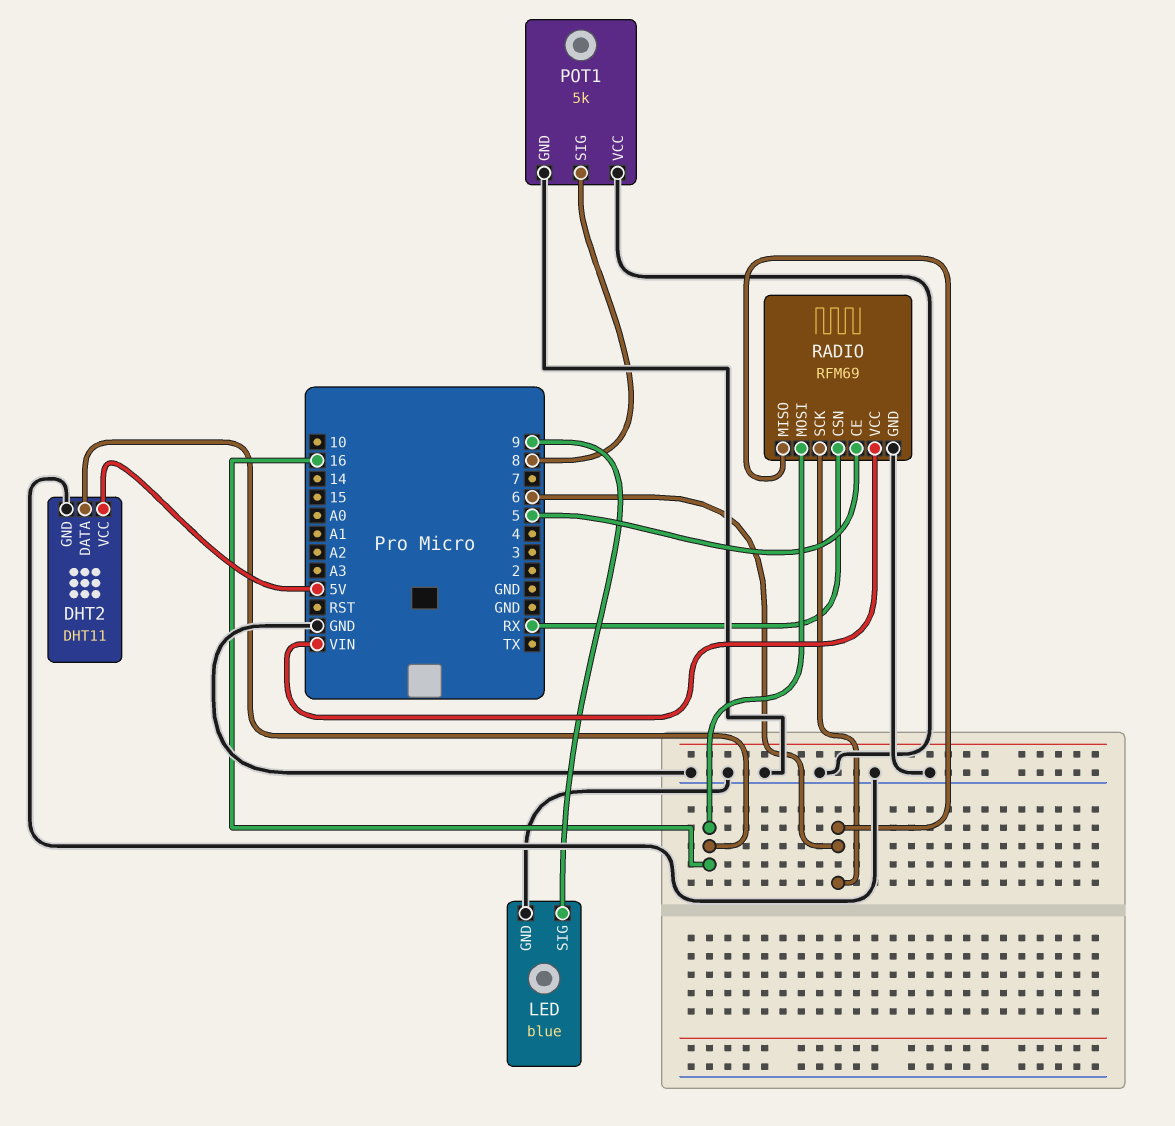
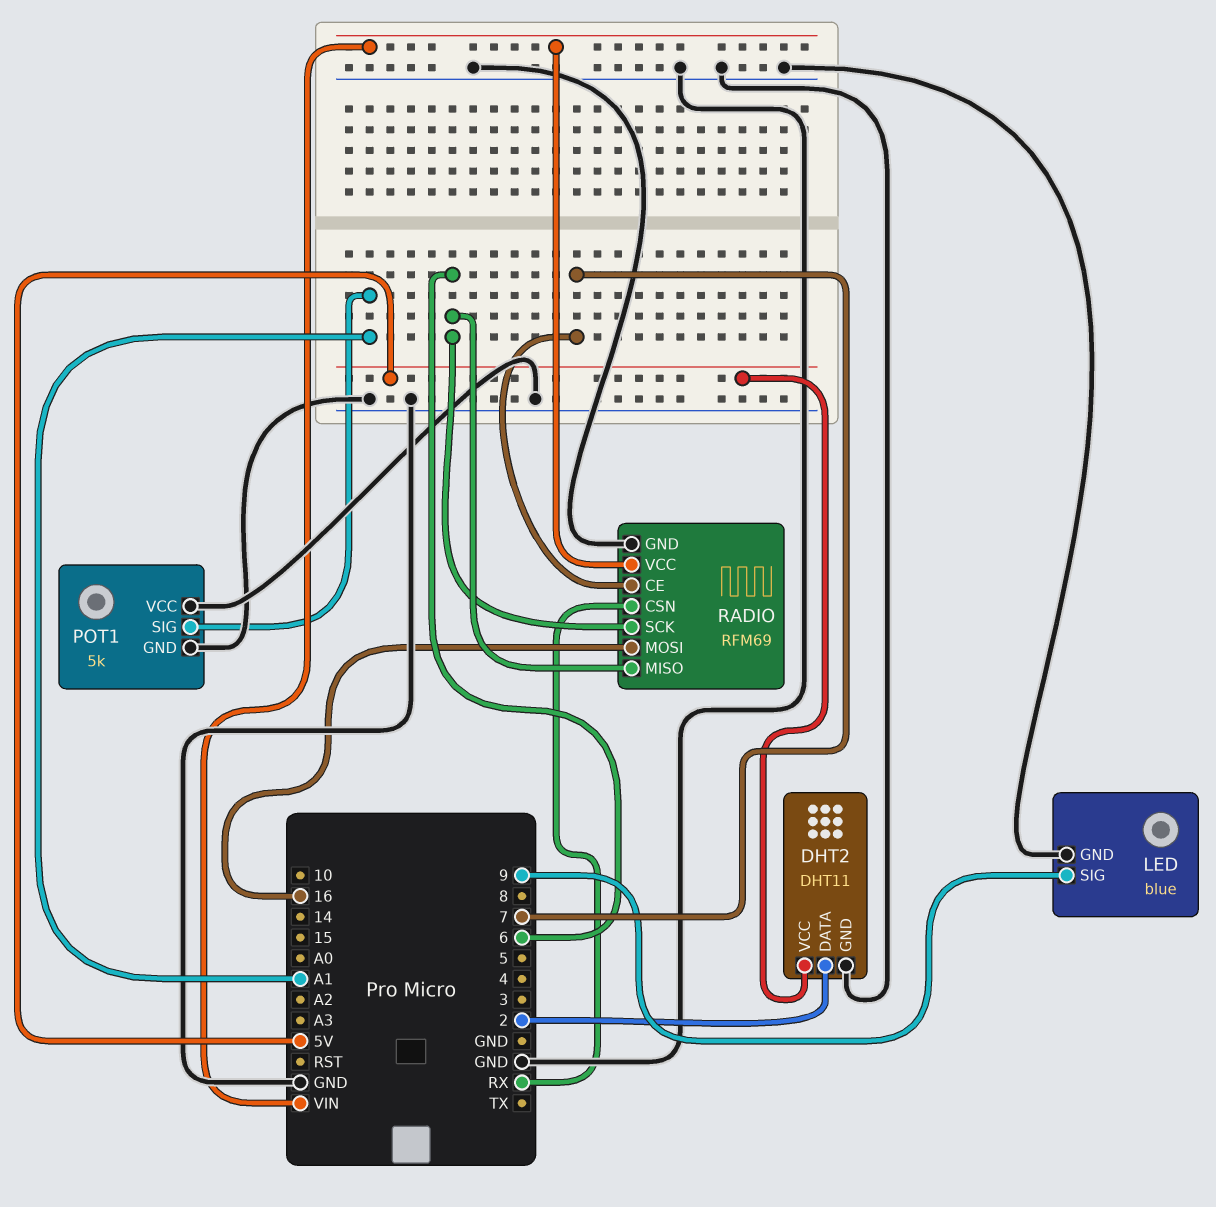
DHT2 pin DATA: 16 -> 2
POT1 pin SIG: 8 -> A1
RADIO pin CE: 5 -> 7

